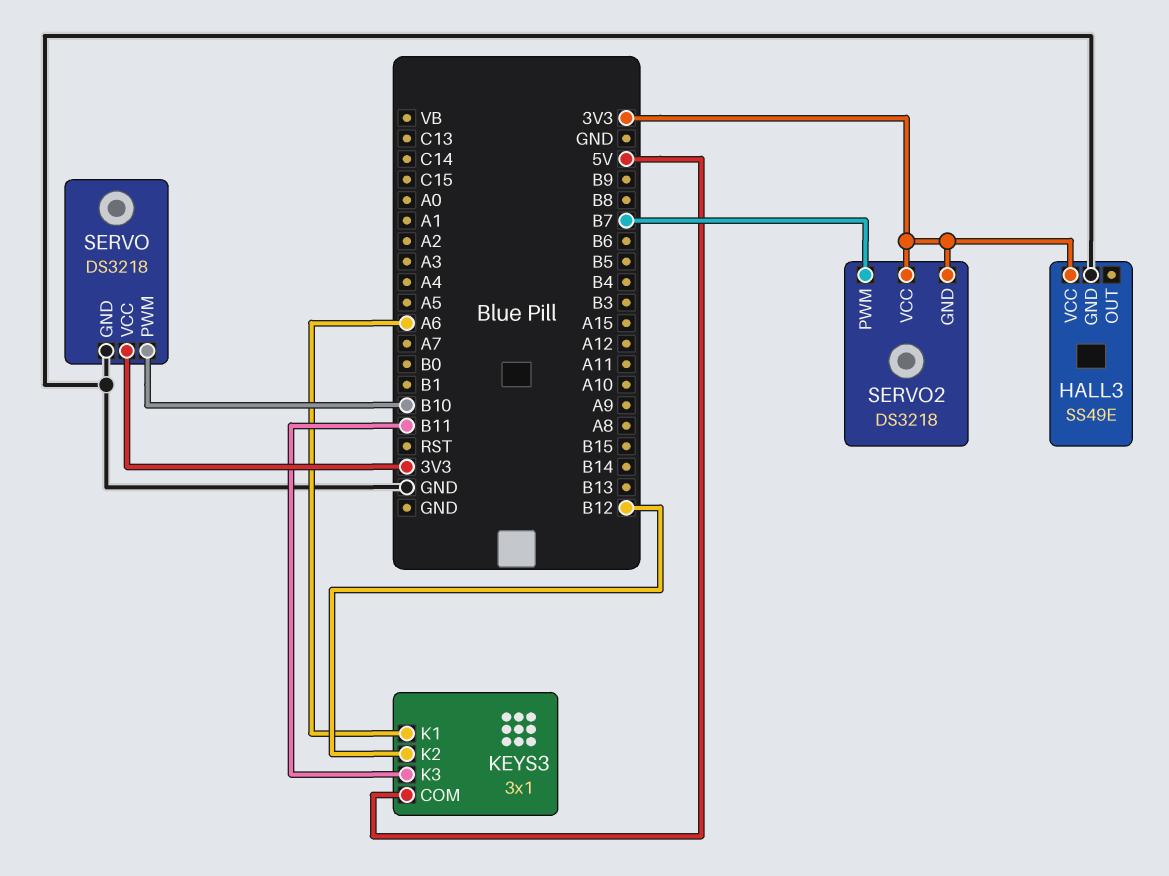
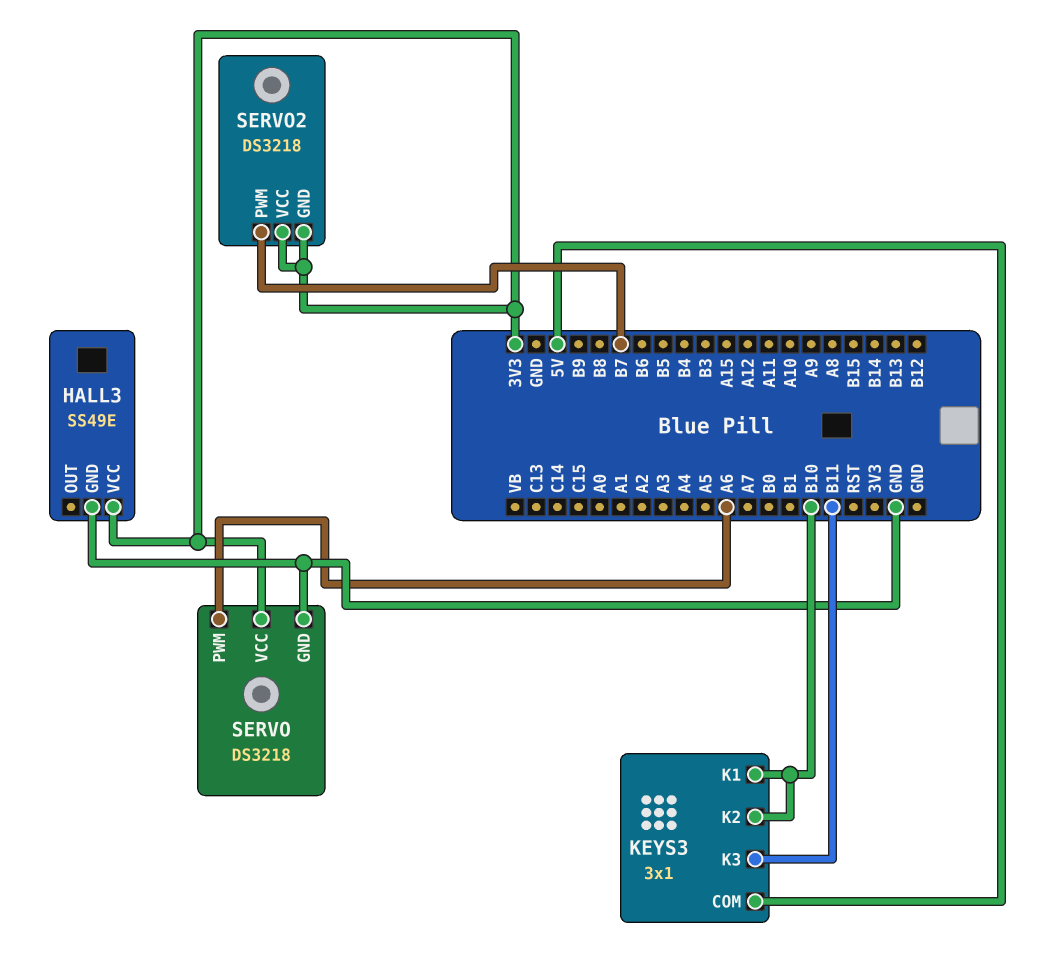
KEYS3 pin K1: A6 -> B10
KEYS3 pin K2: B12 -> B10
SERVO pin PWM: B10 -> A6

